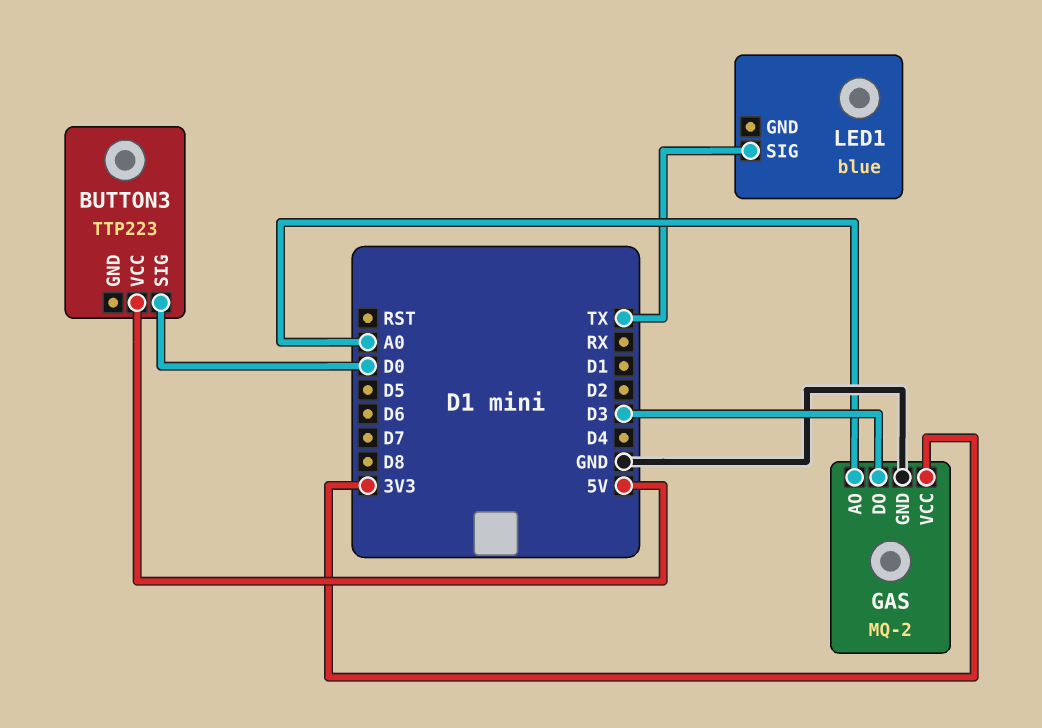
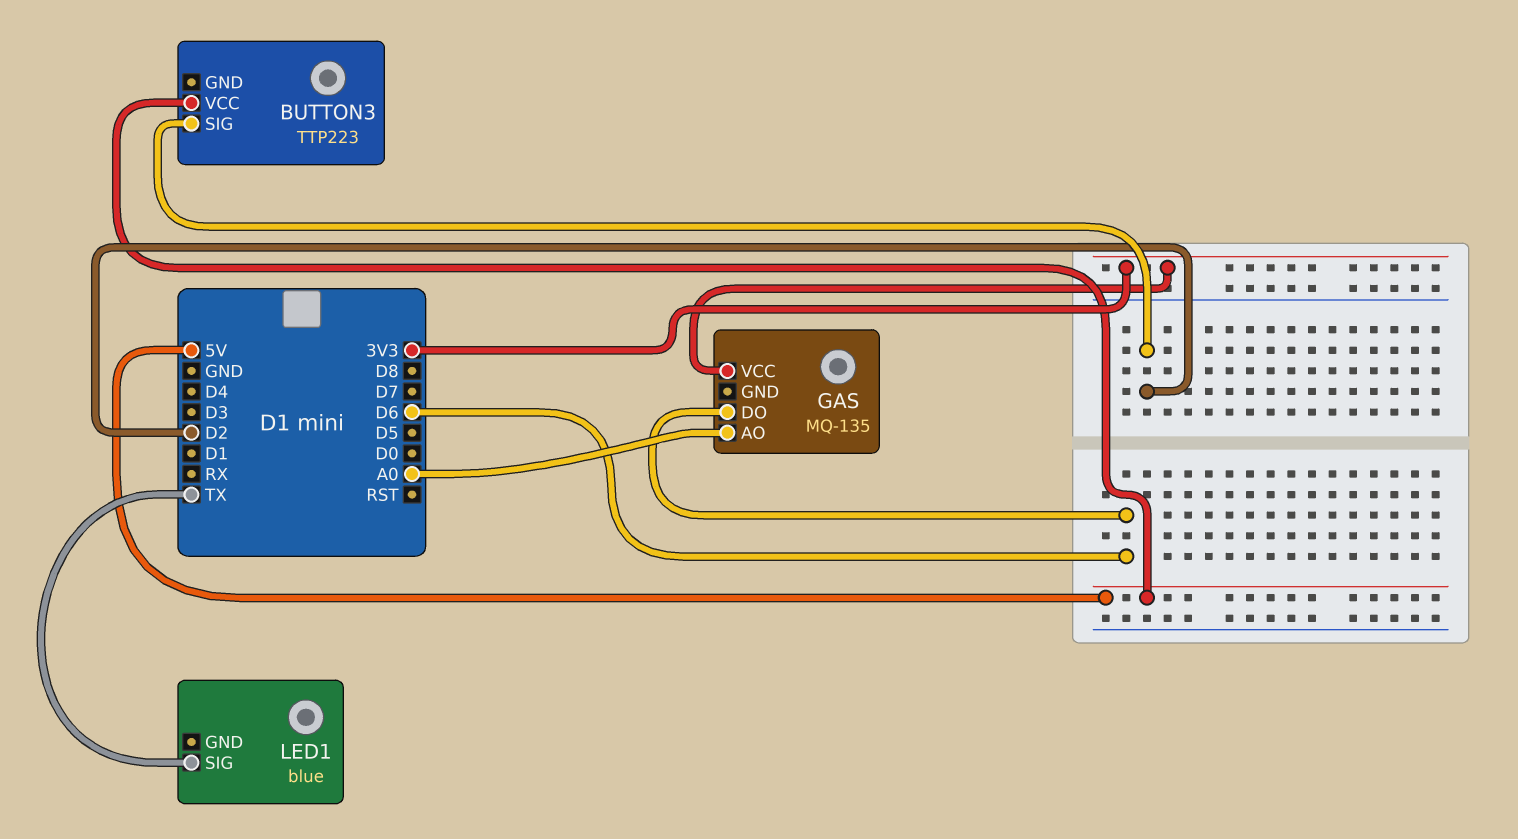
BUTTON3 pin SIG: D0 -> D2
GAS: MQ-2 -> MQ-135
GAS pin DO: D3 -> D6
GAS pin GND: GND -> none

